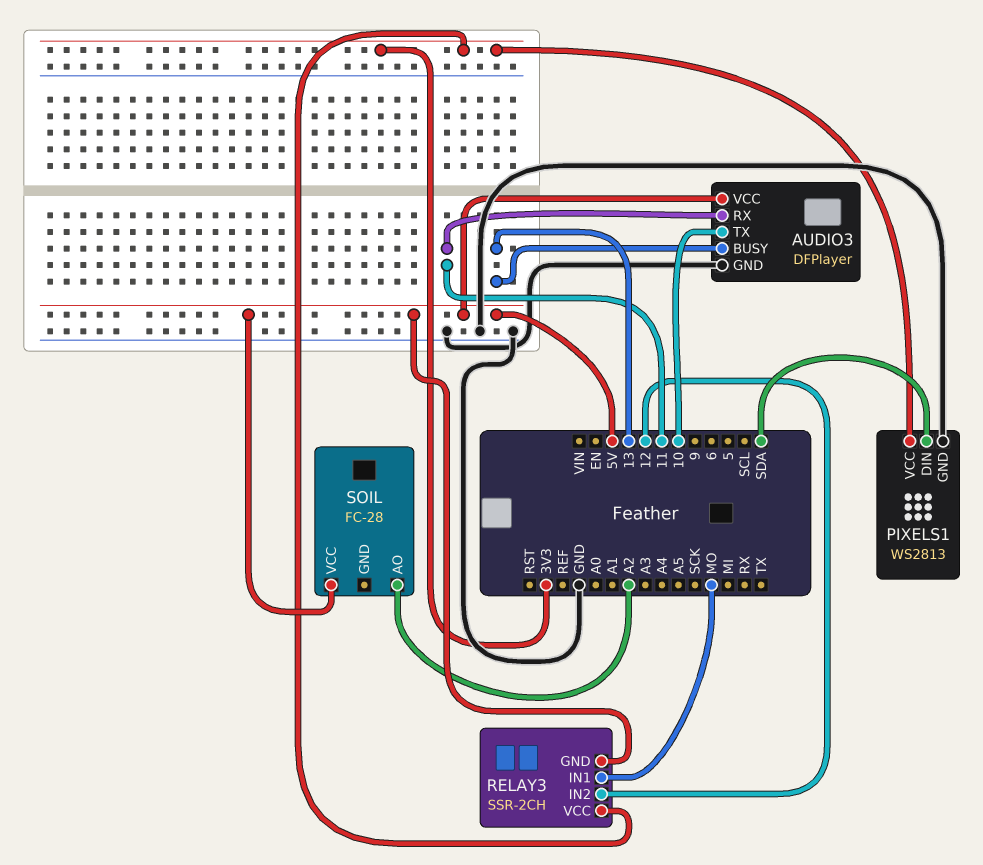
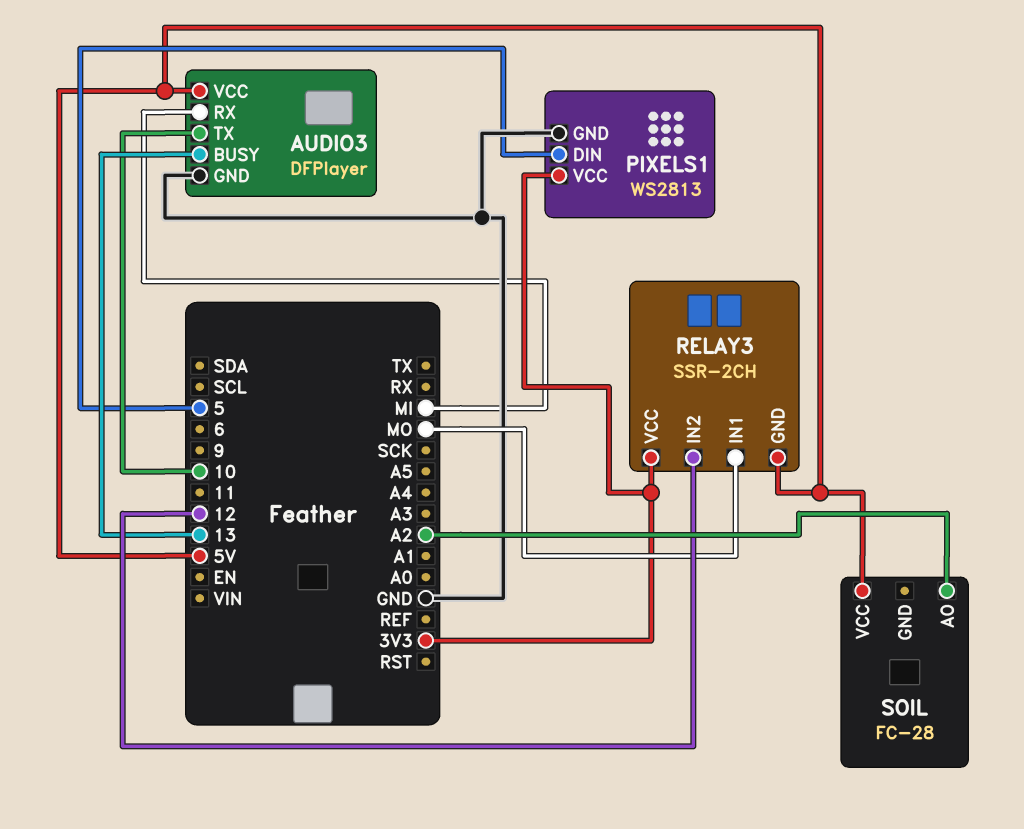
AUDIO3 pin RX: 11 -> MI
PIXELS1 pin DIN: SDA -> 5

